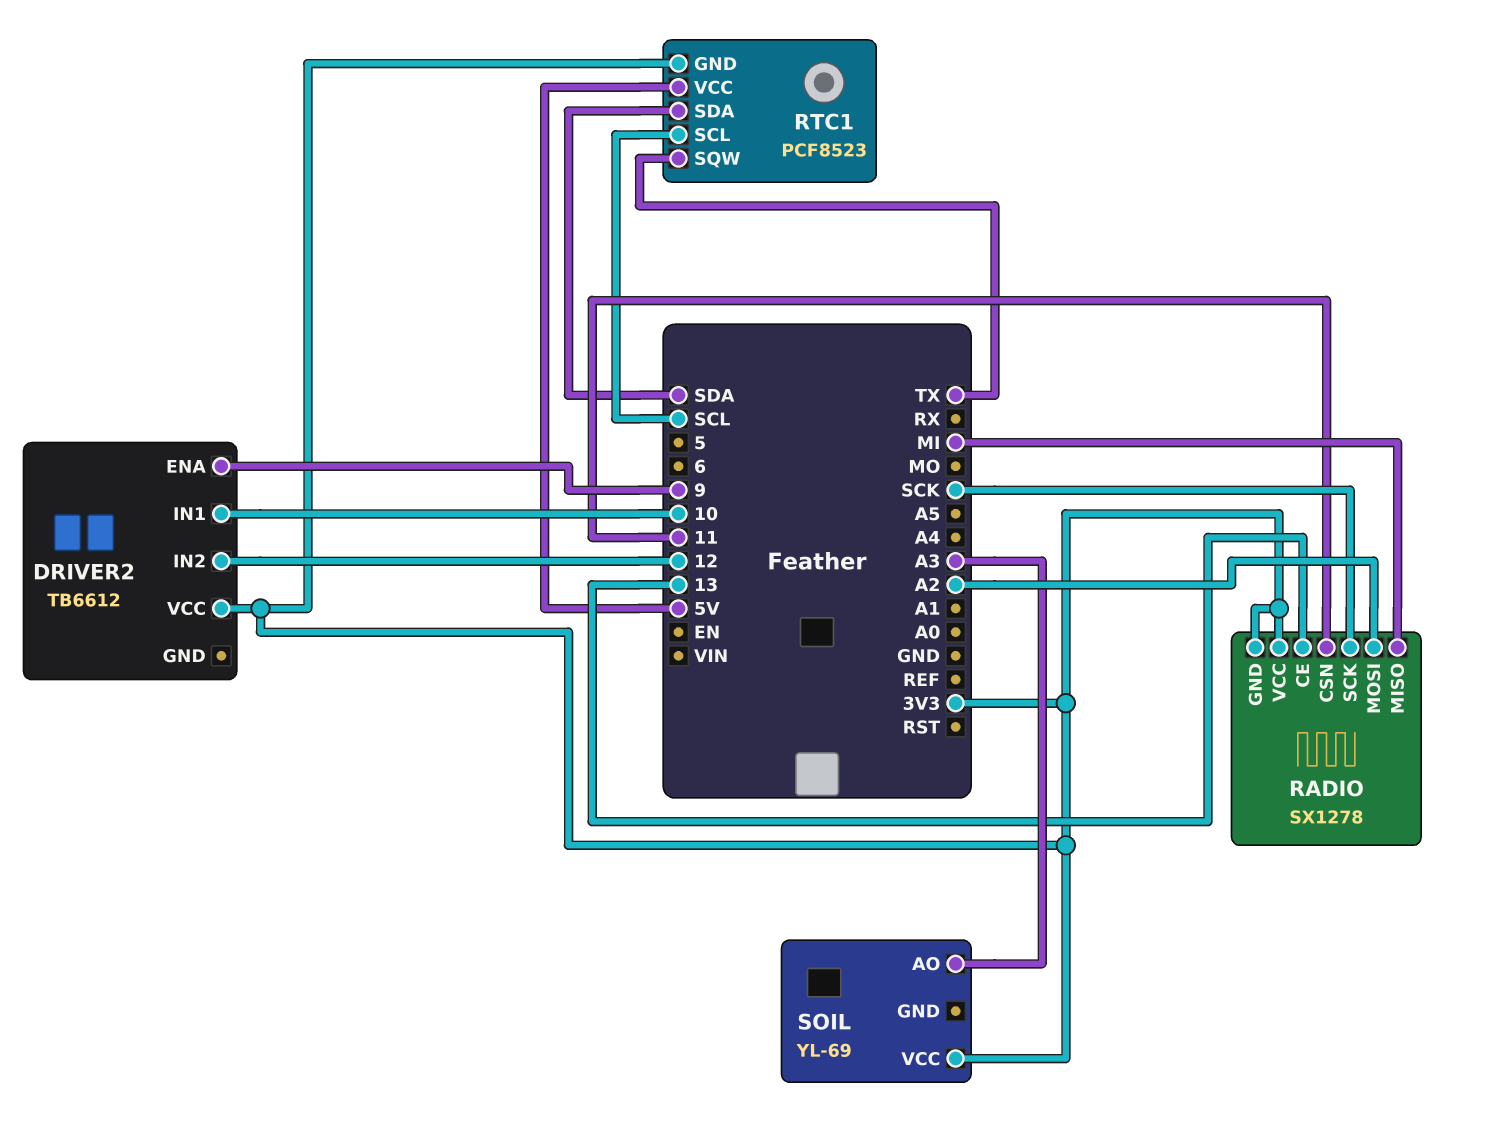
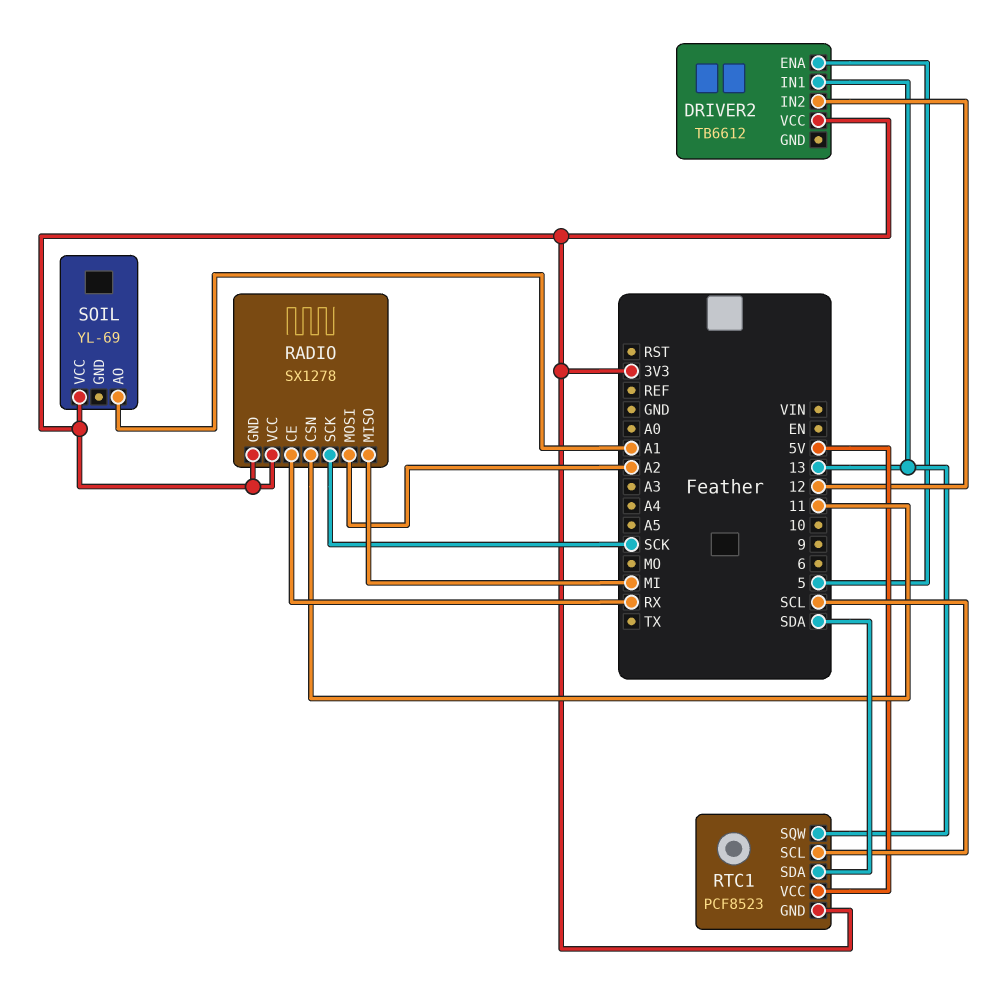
DRIVER2 pin ENA: 9 -> 5
DRIVER2 pin IN1: 10 -> 13
RADIO pin CE: 13 -> RX
RTC1 pin SQW: TX -> 13
SOIL pin AO: A3 -> A1

